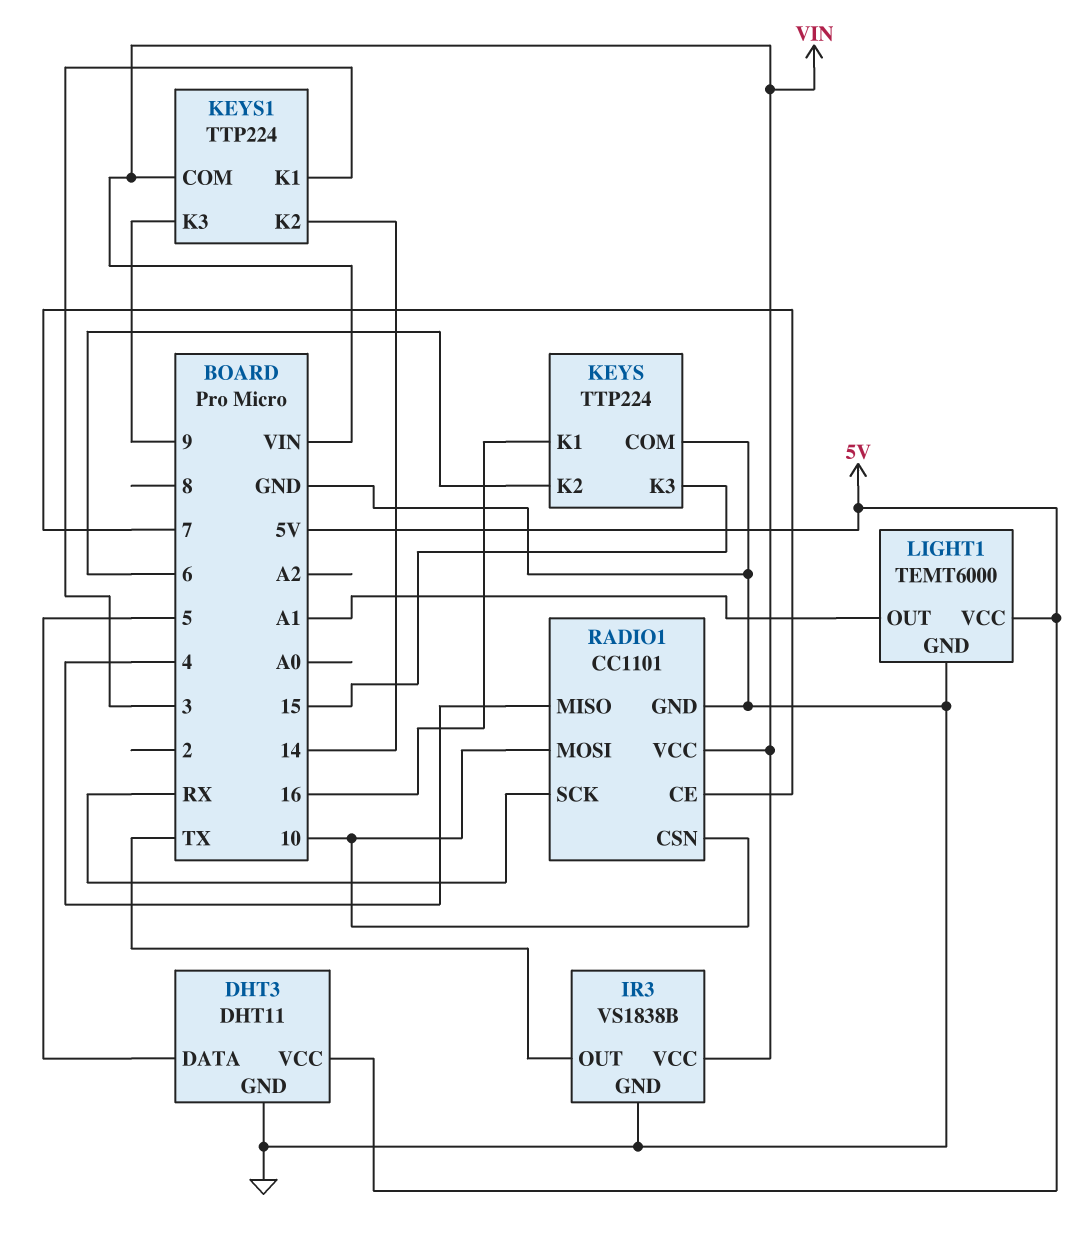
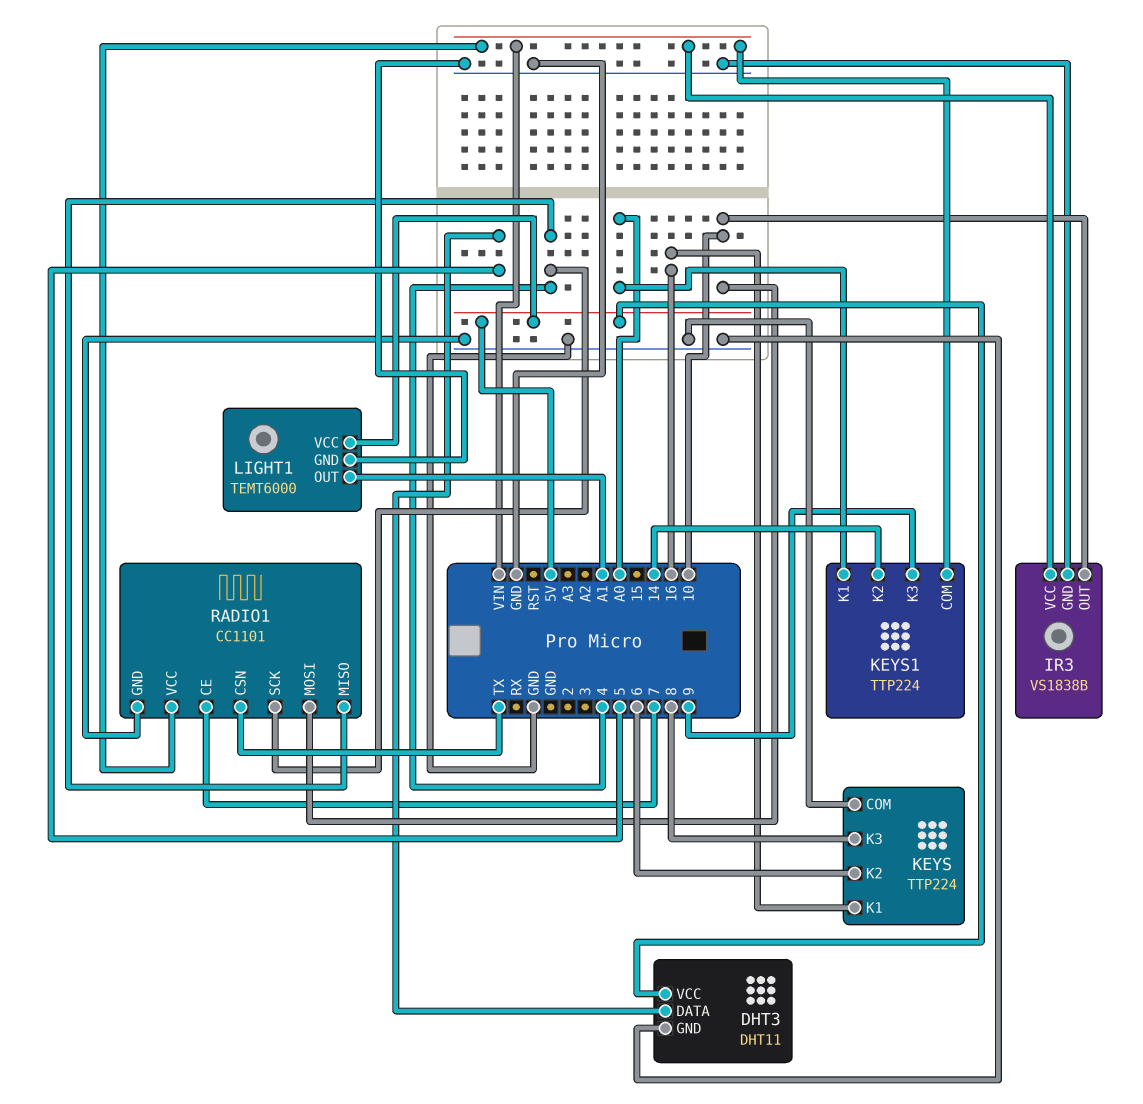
IR3 pin OUT: TX -> 10
KEYS pin K3: 15 -> 8
KEYS1 pin K1: 3 -> A0
RADIO1 pin CSN: 10 -> TX
RADIO1 pin SCK: RX -> 4

